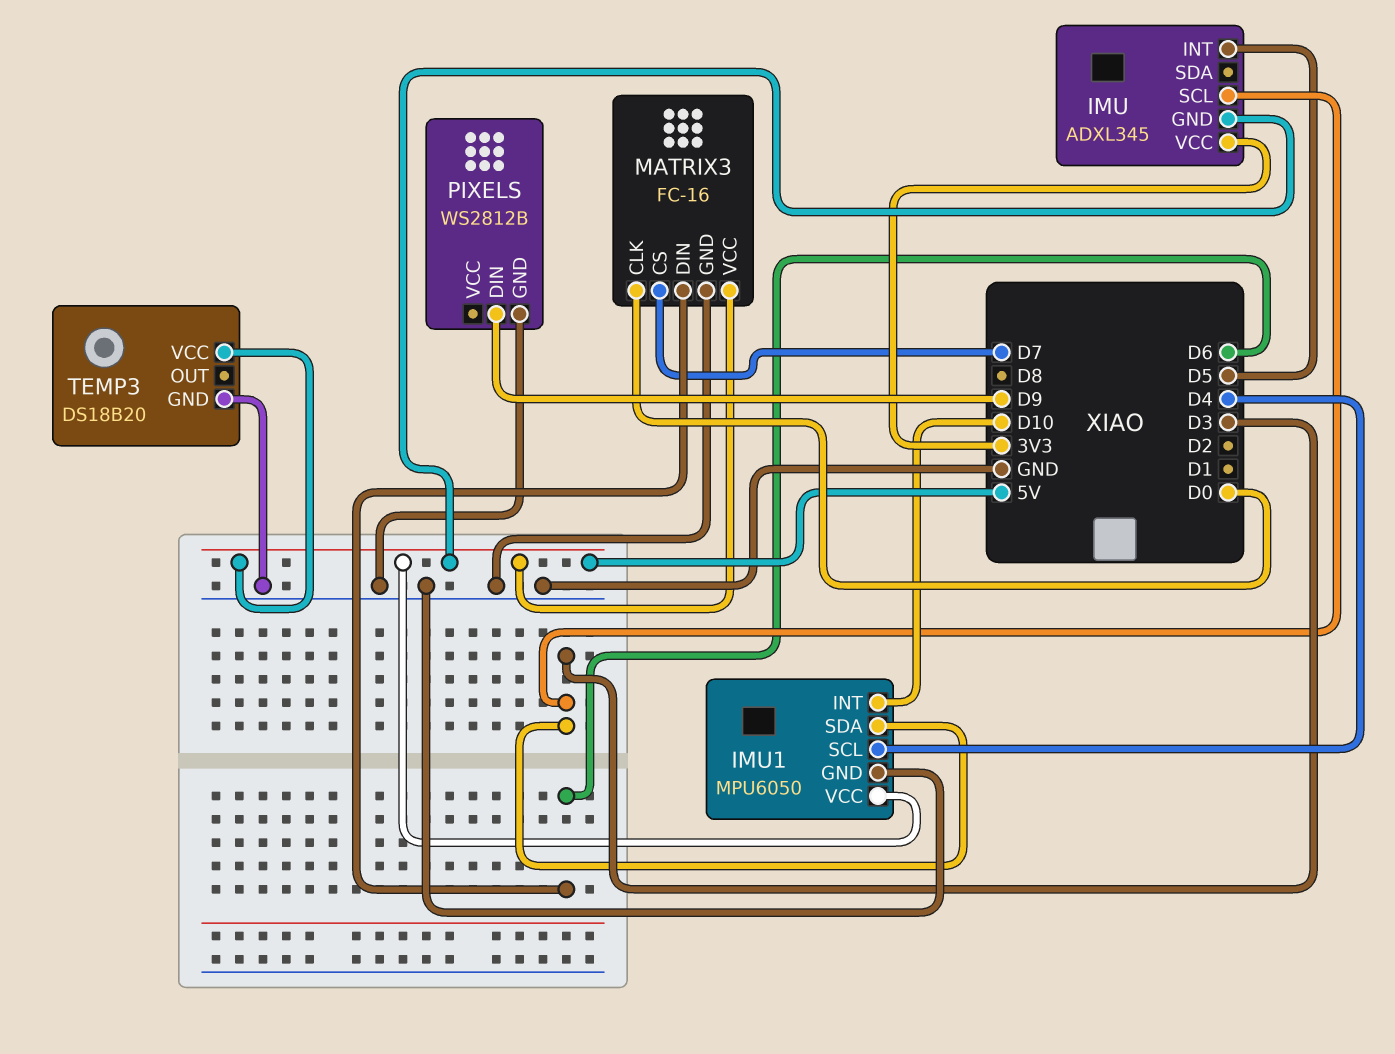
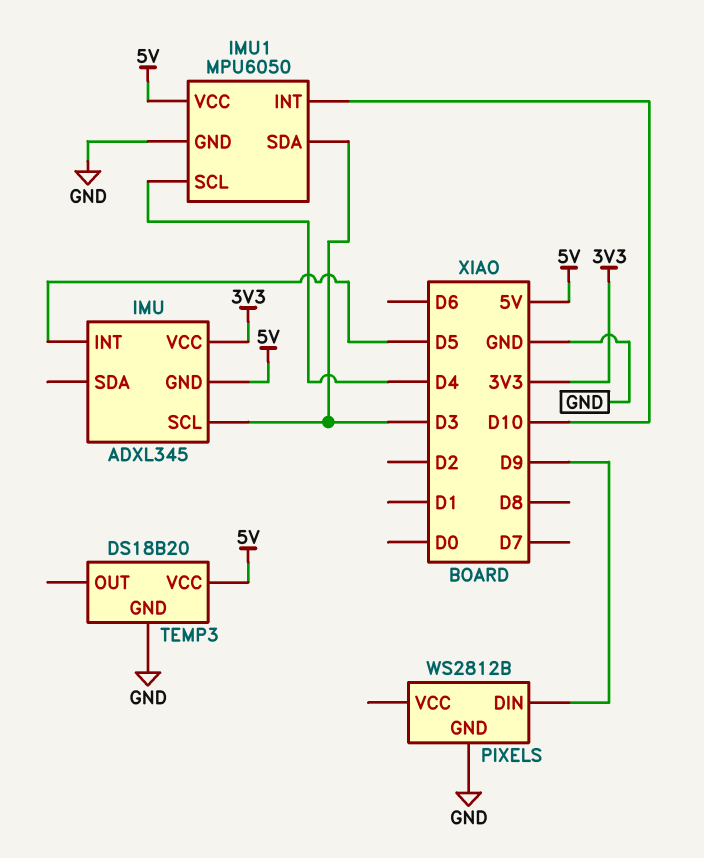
MATRIX3: FC-16 -> none
MATRIX3 pin CLK: D0 -> none
MATRIX3 pin CS: D7 -> none
MATRIX3 pin DIN: D6 -> none
MATRIX3 pin GND: GND -> none
MATRIX3 pin VCC: 5V -> none

